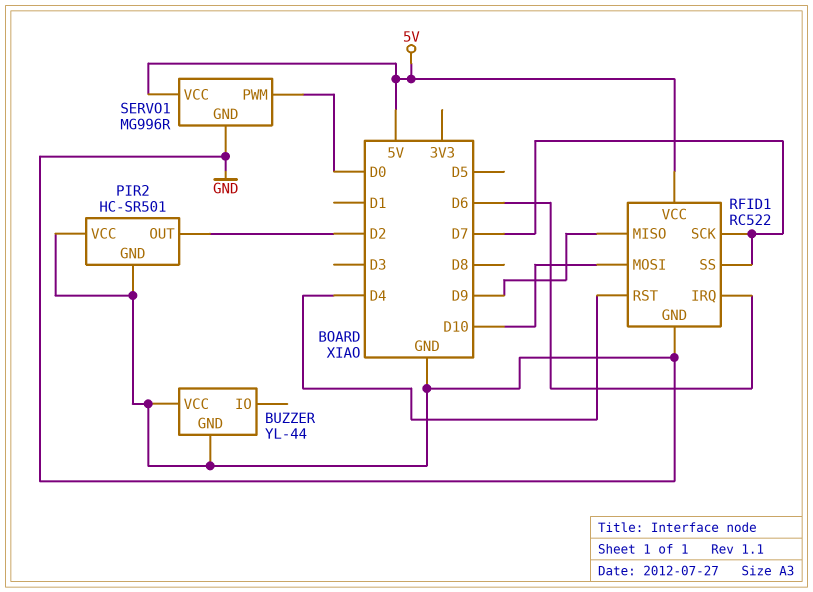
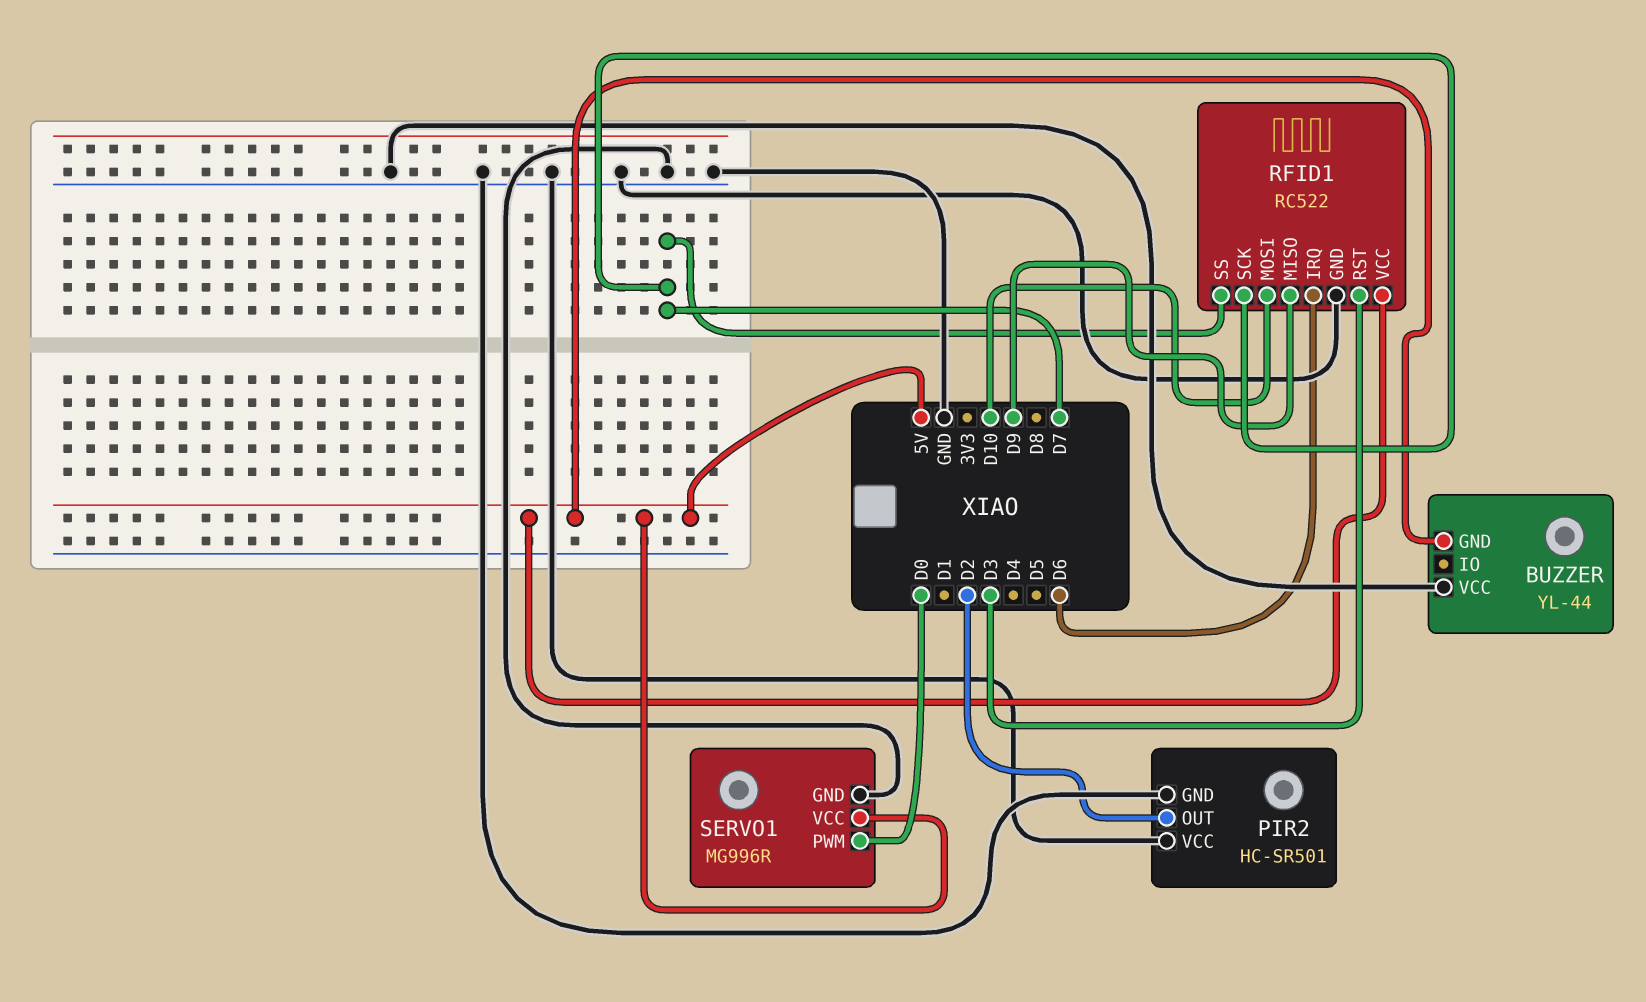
BUZZER pin GND: GND -> 5V
RFID1 pin RST: D4 -> D3

